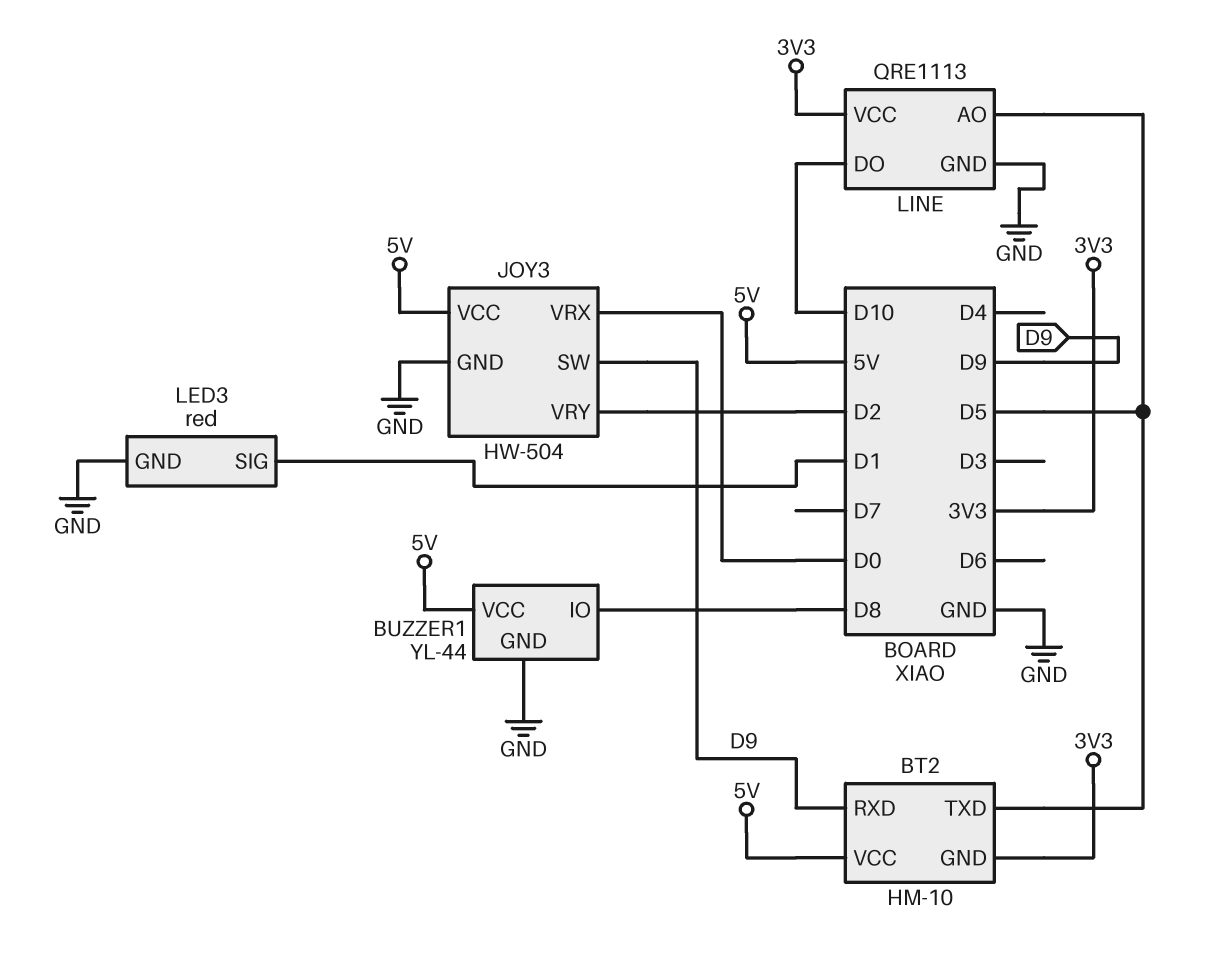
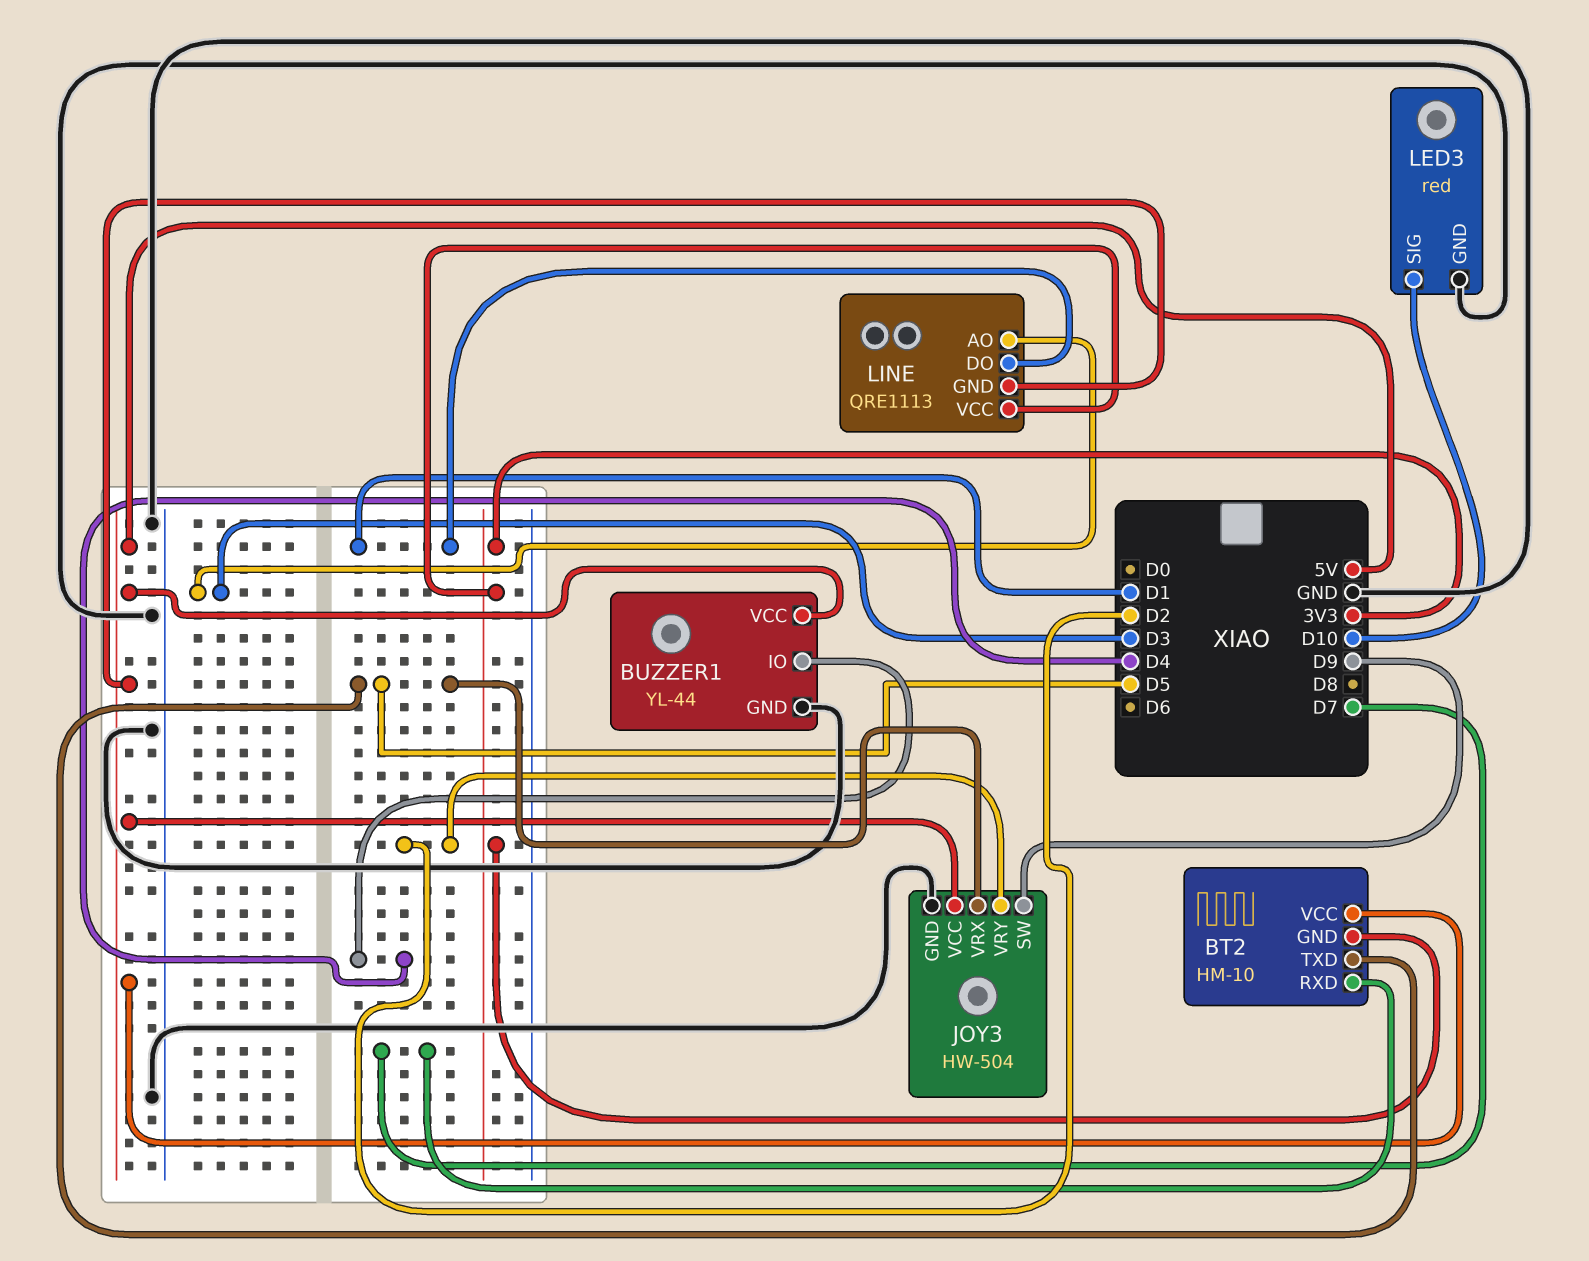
BT2 pin RXD: D9 -> D7
BUZZER1 pin IO: D8 -> D4
JOY3 pin VRX: D0 -> D5
LED3 pin SIG: D1 -> D10
LINE pin AO: D5 -> D3
LINE pin DO: D10 -> D1
LINE pin GND: GND -> 5V

